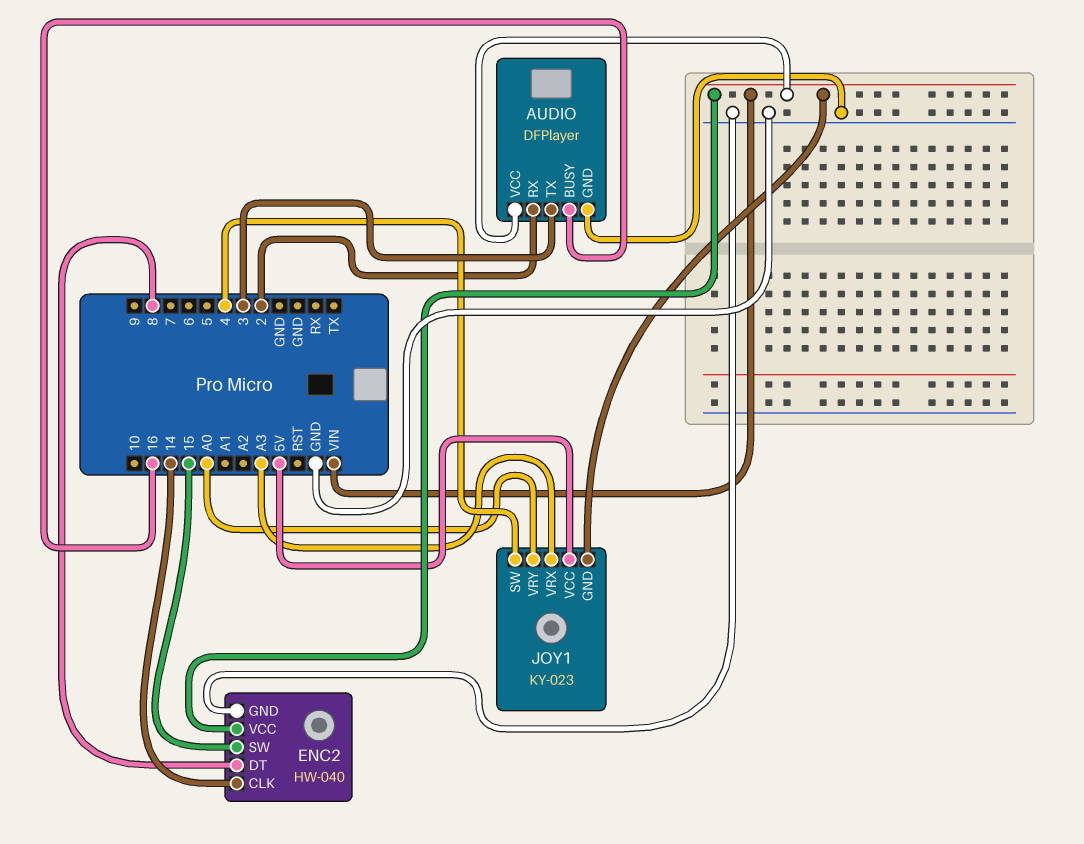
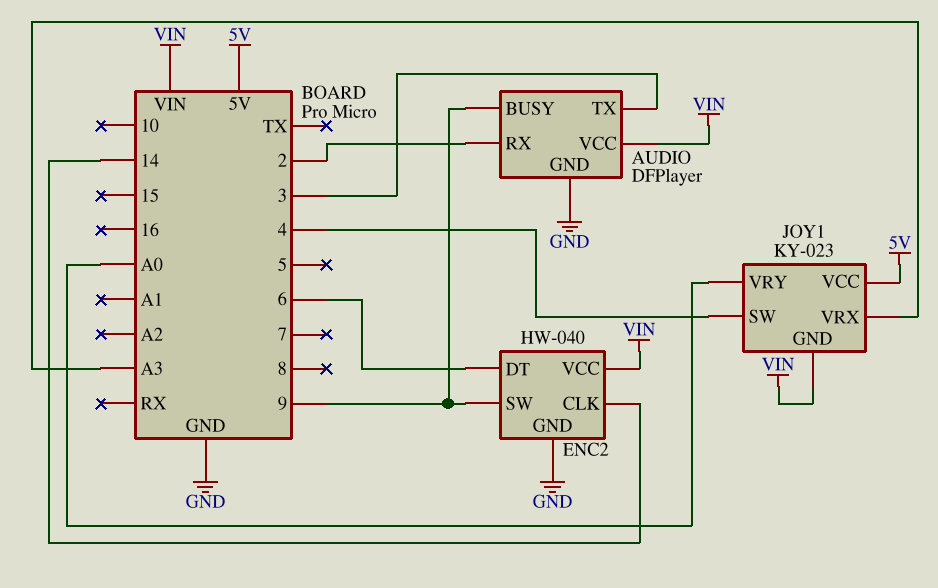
AUDIO pin BUSY: 16 -> 9
ENC2 pin DT: 8 -> 6
ENC2 pin SW: 15 -> 9

